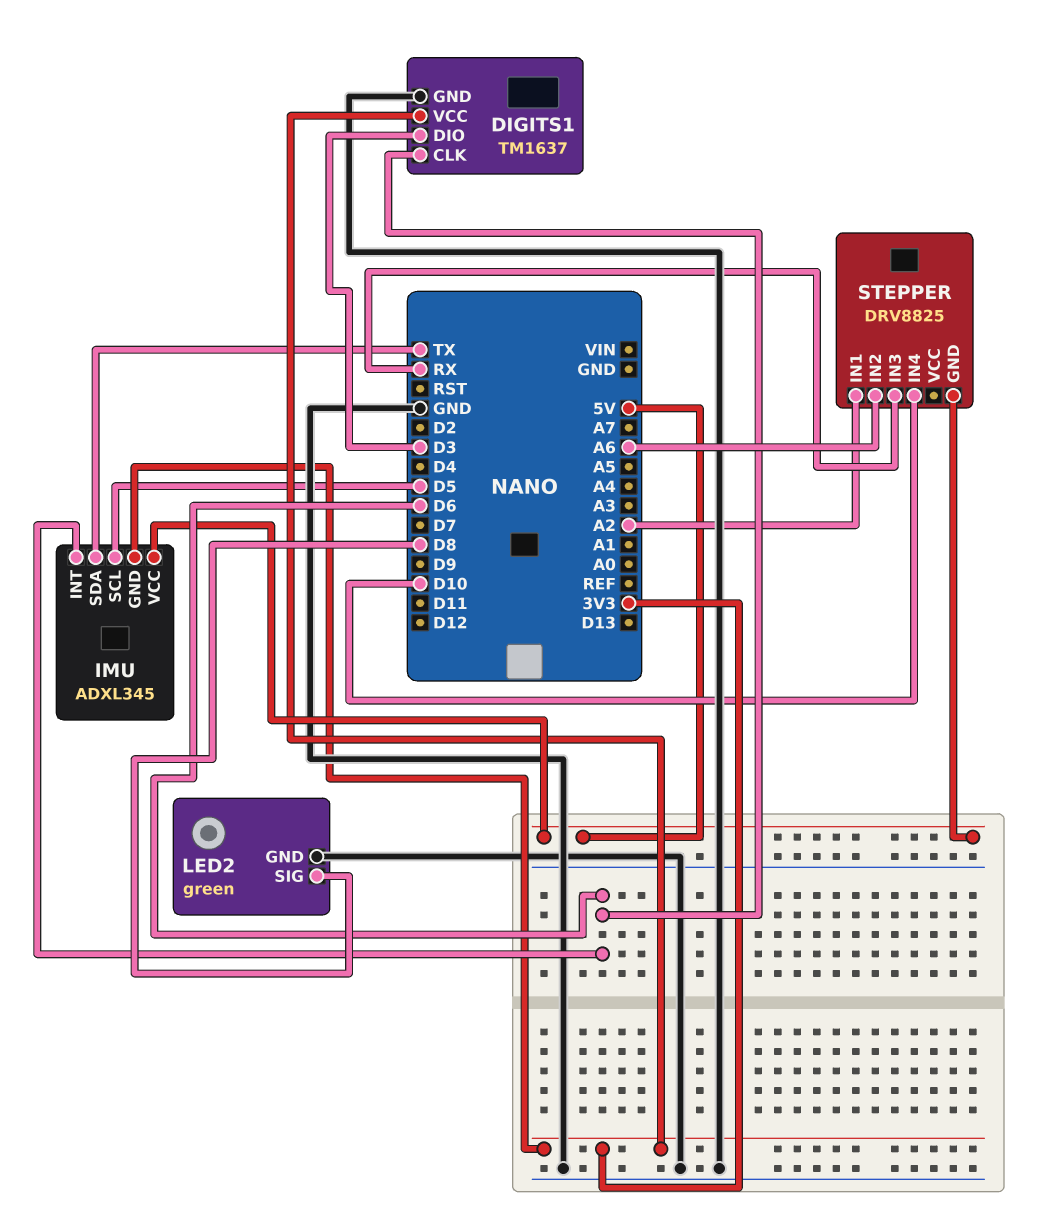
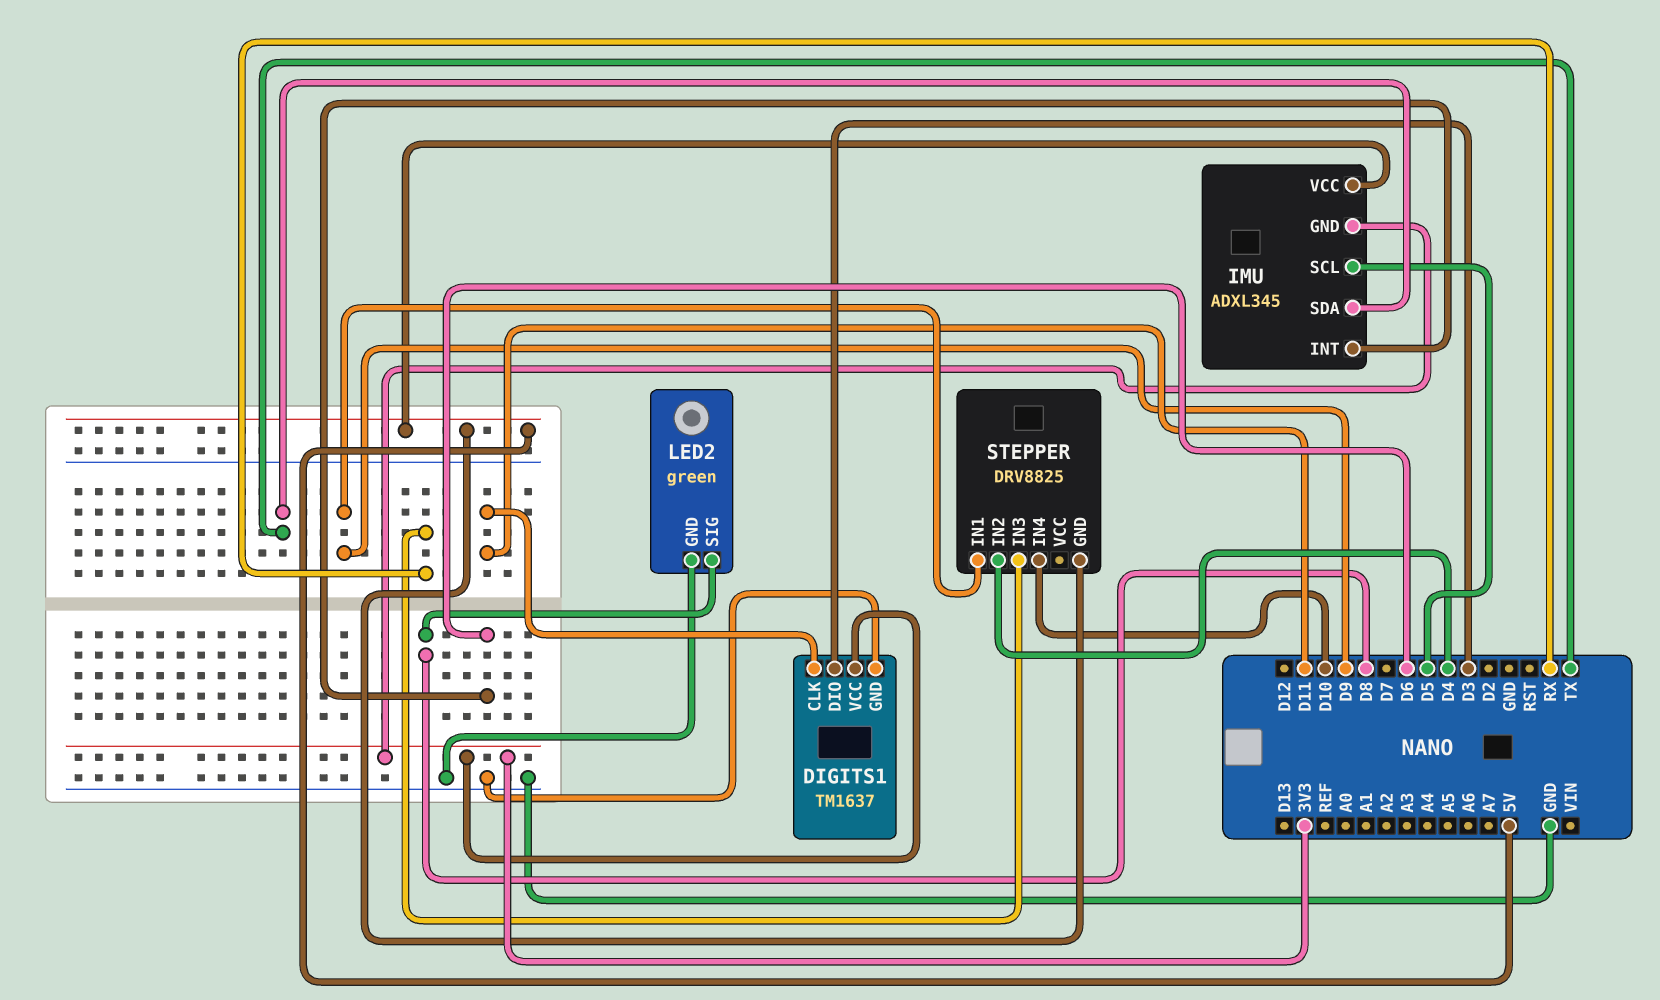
DIGITS1 pin CLK: D6 -> D11
STEPPER pin IN1: A2 -> D9
STEPPER pin IN2: A6 -> D4

